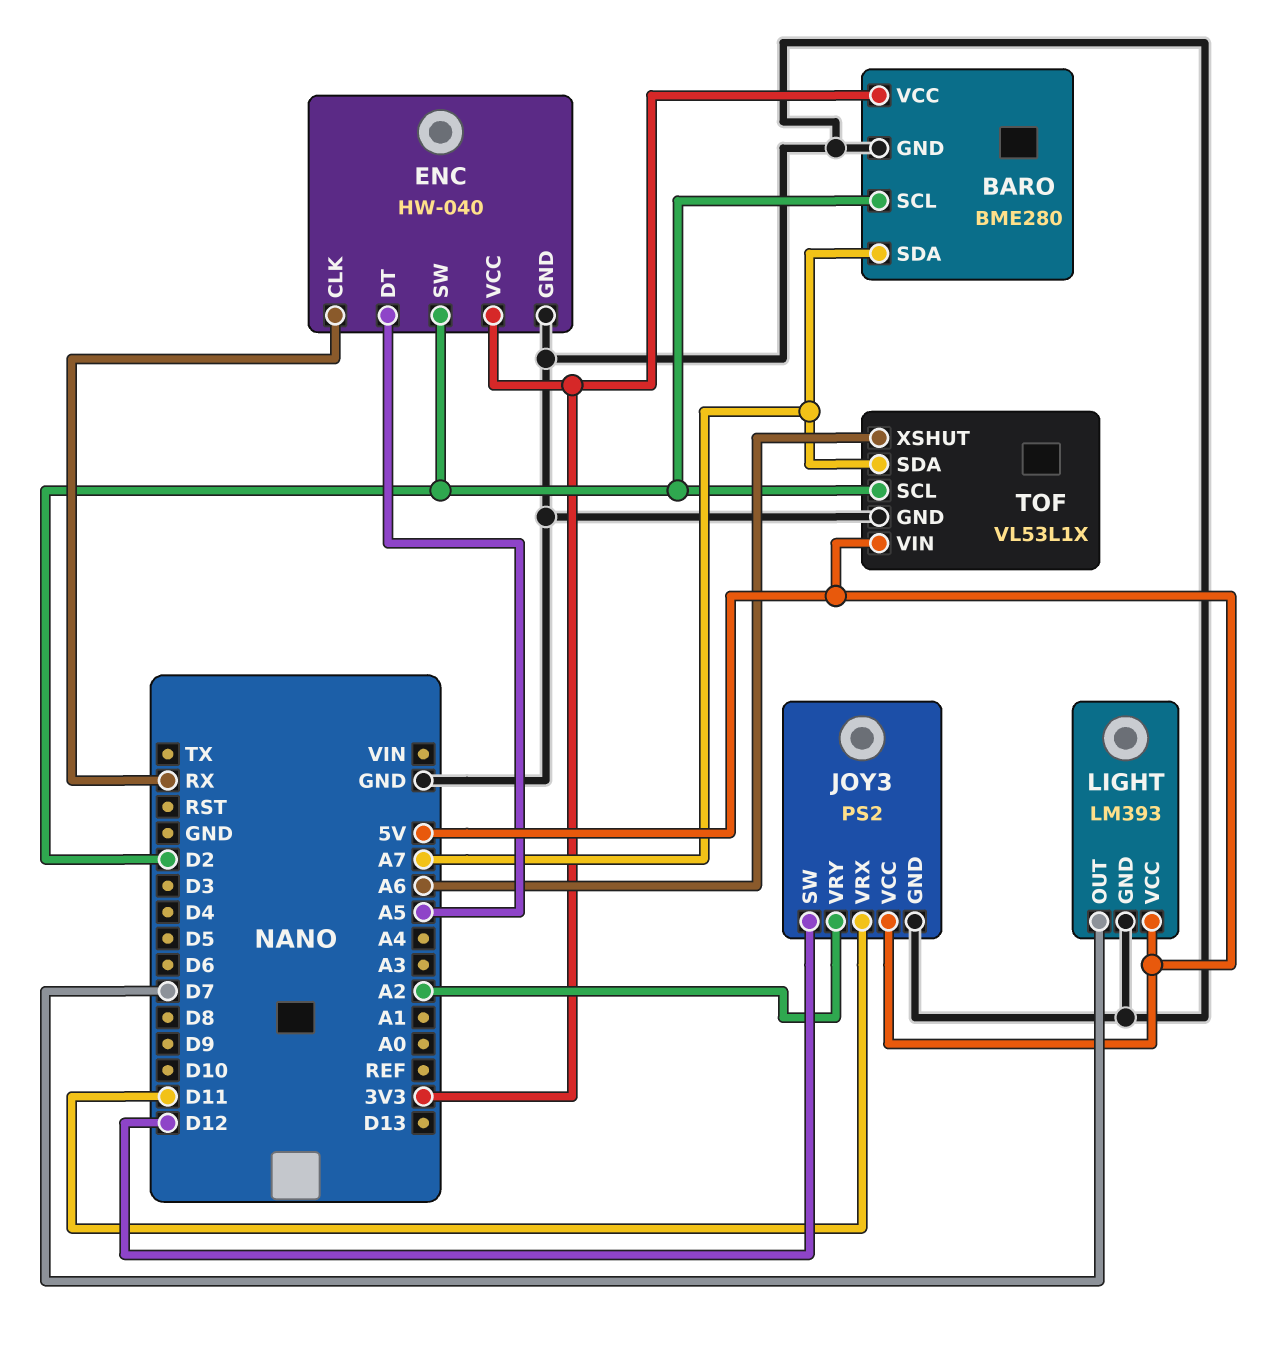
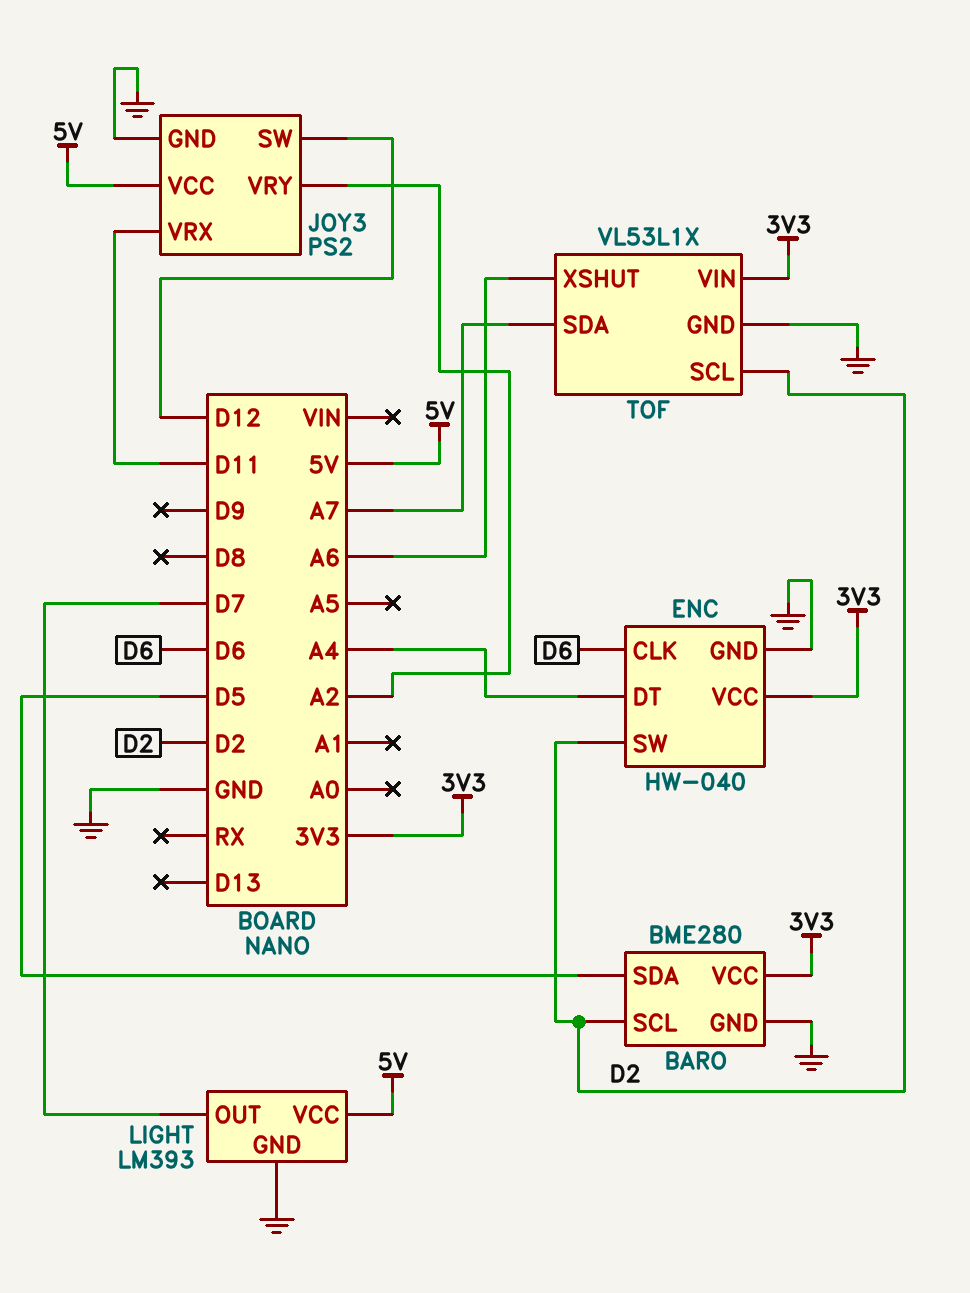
BARO pin SDA: A7 -> D5
ENC pin CLK: RX -> D6
ENC pin DT: A5 -> A4
TOF pin VIN: 5V -> 3V3

